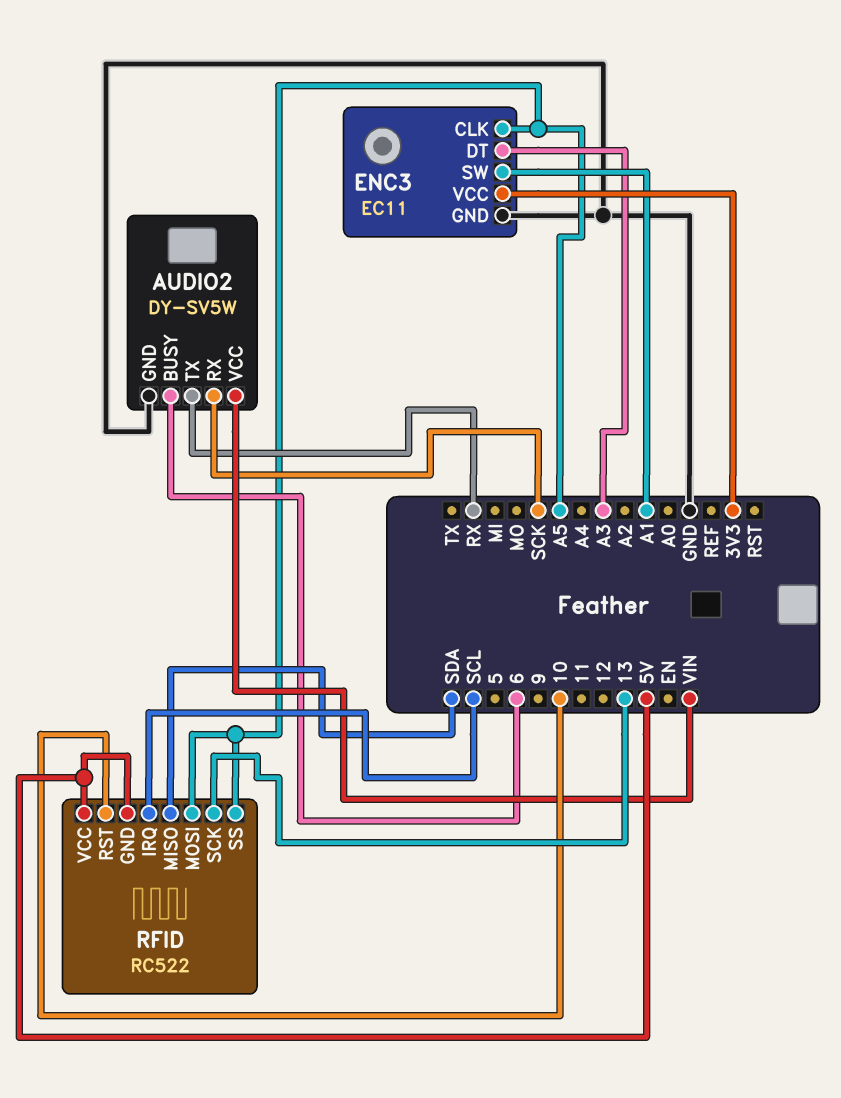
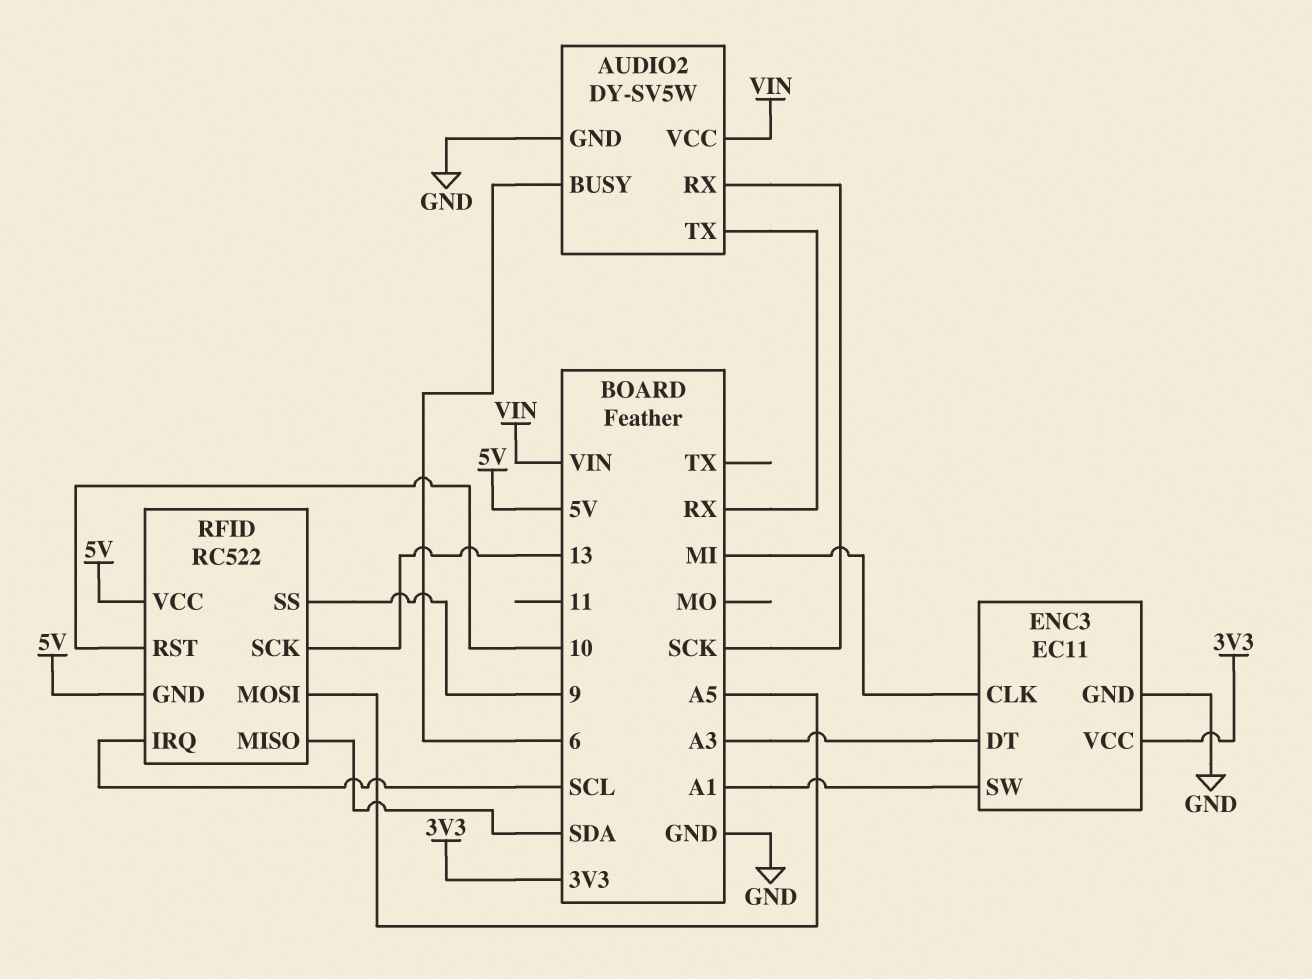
ENC3 pin CLK: A5 -> MI
RFID pin SS: A5 -> 9

